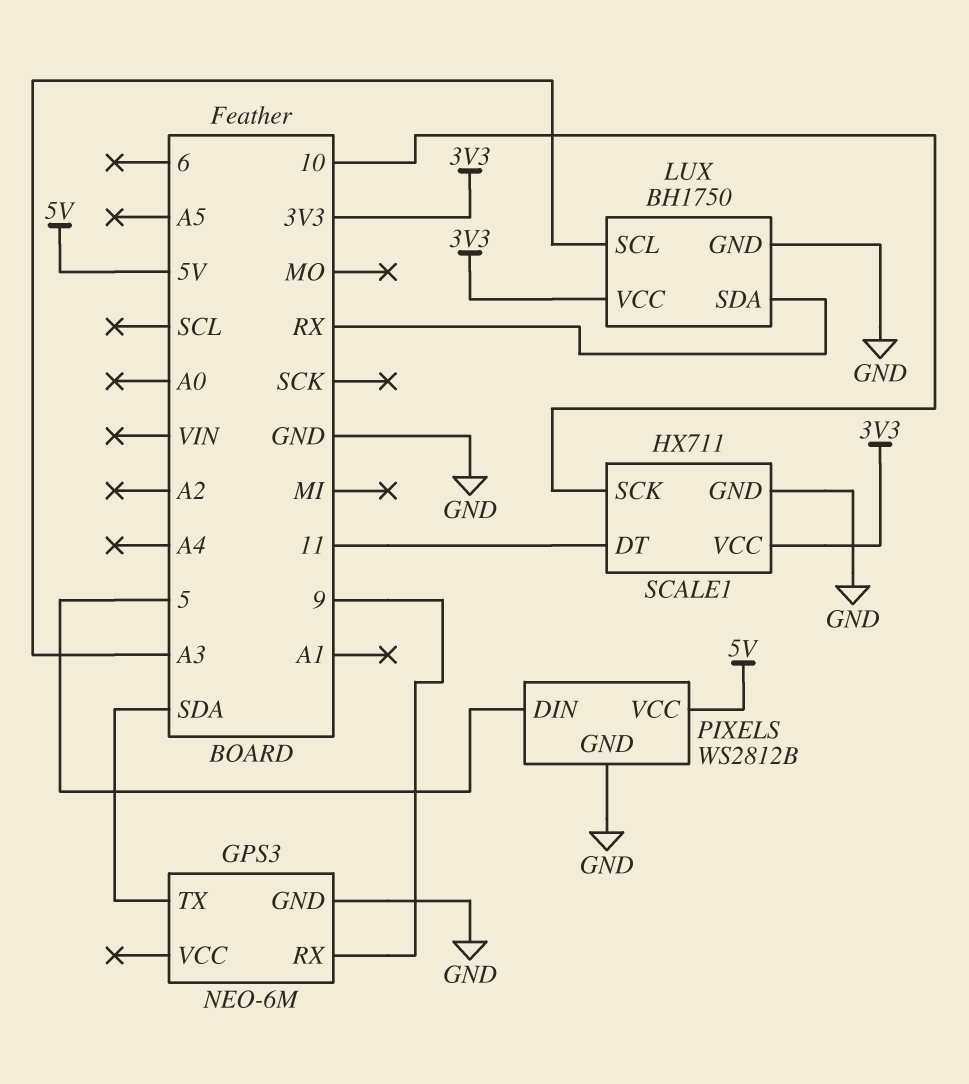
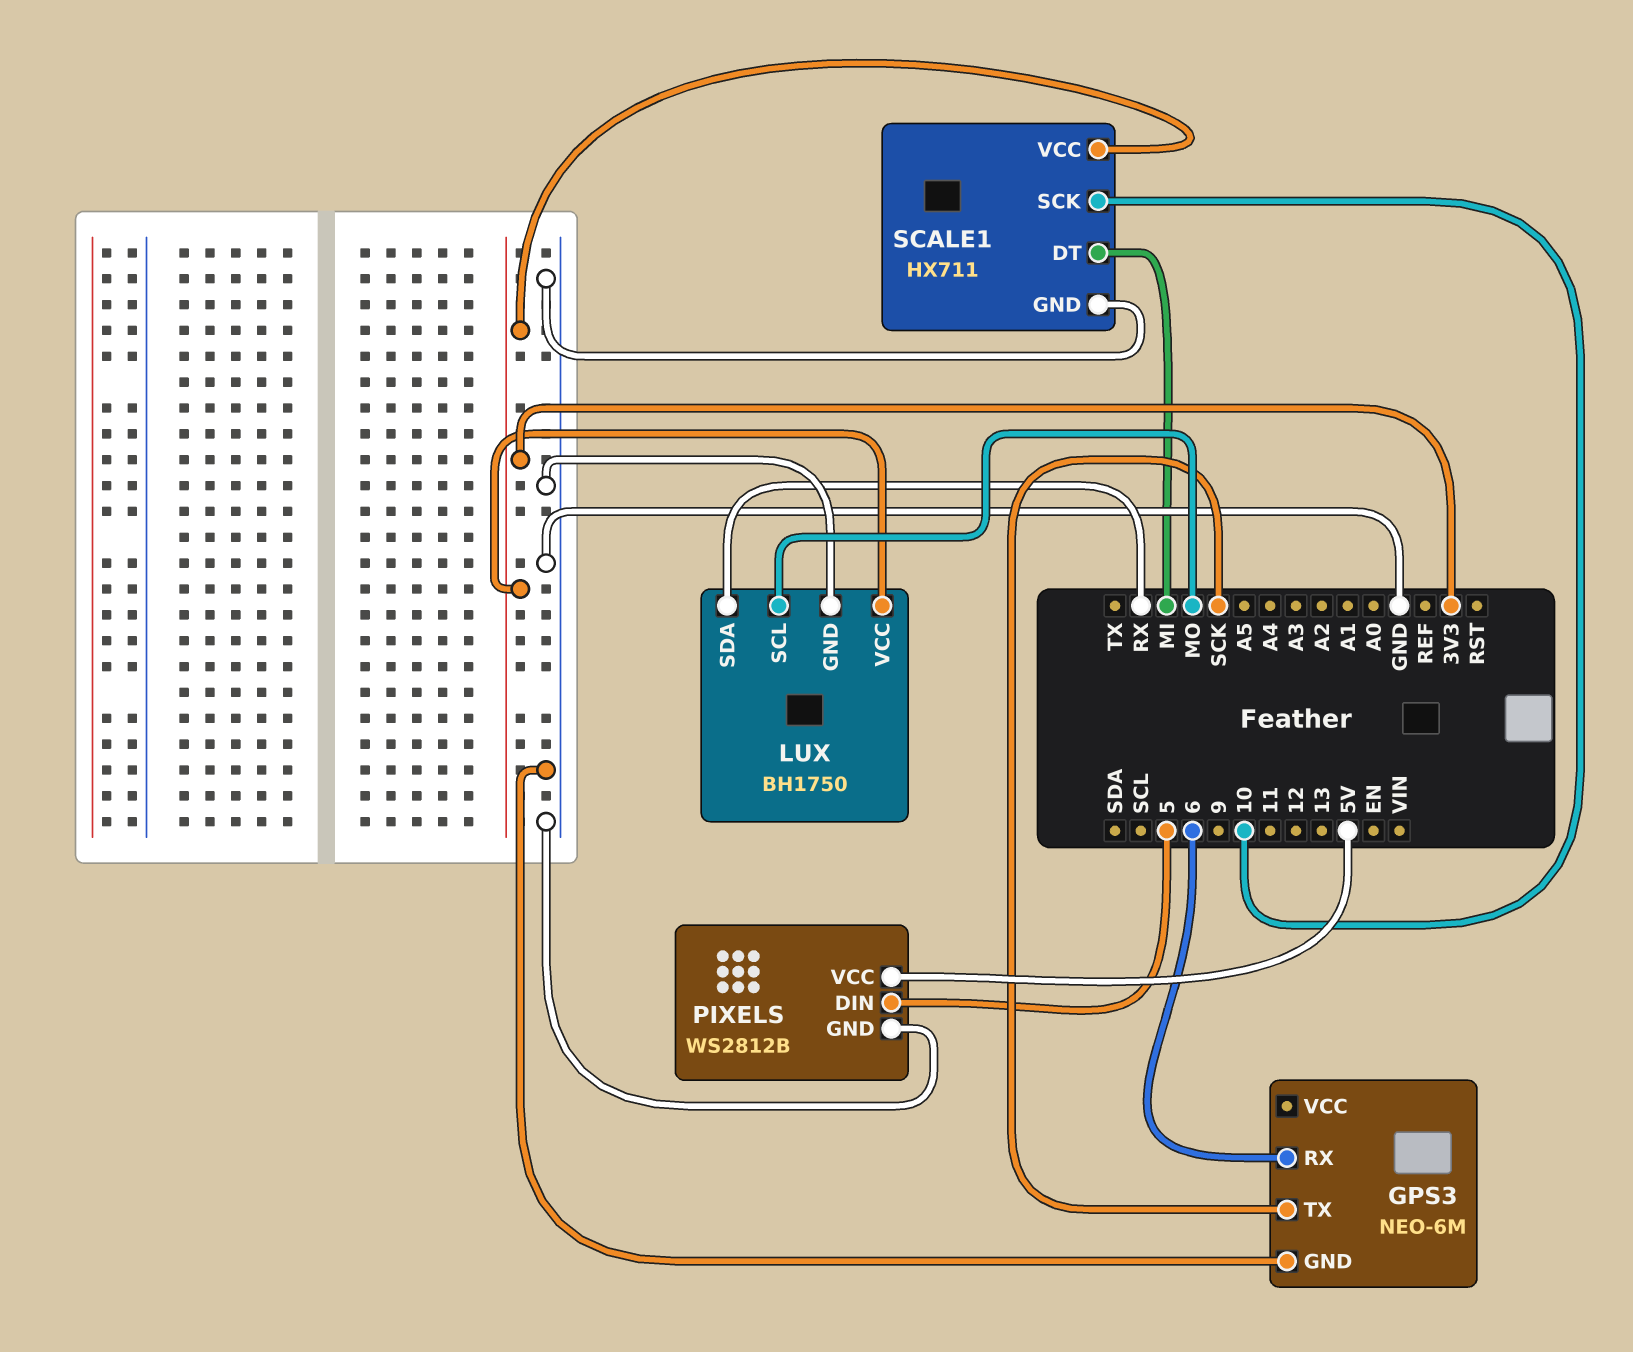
GPS3 pin RX: 9 -> 6
GPS3 pin TX: SDA -> SCK
LUX pin SCL: A3 -> MO
SCALE1 pin DT: 11 -> MI

